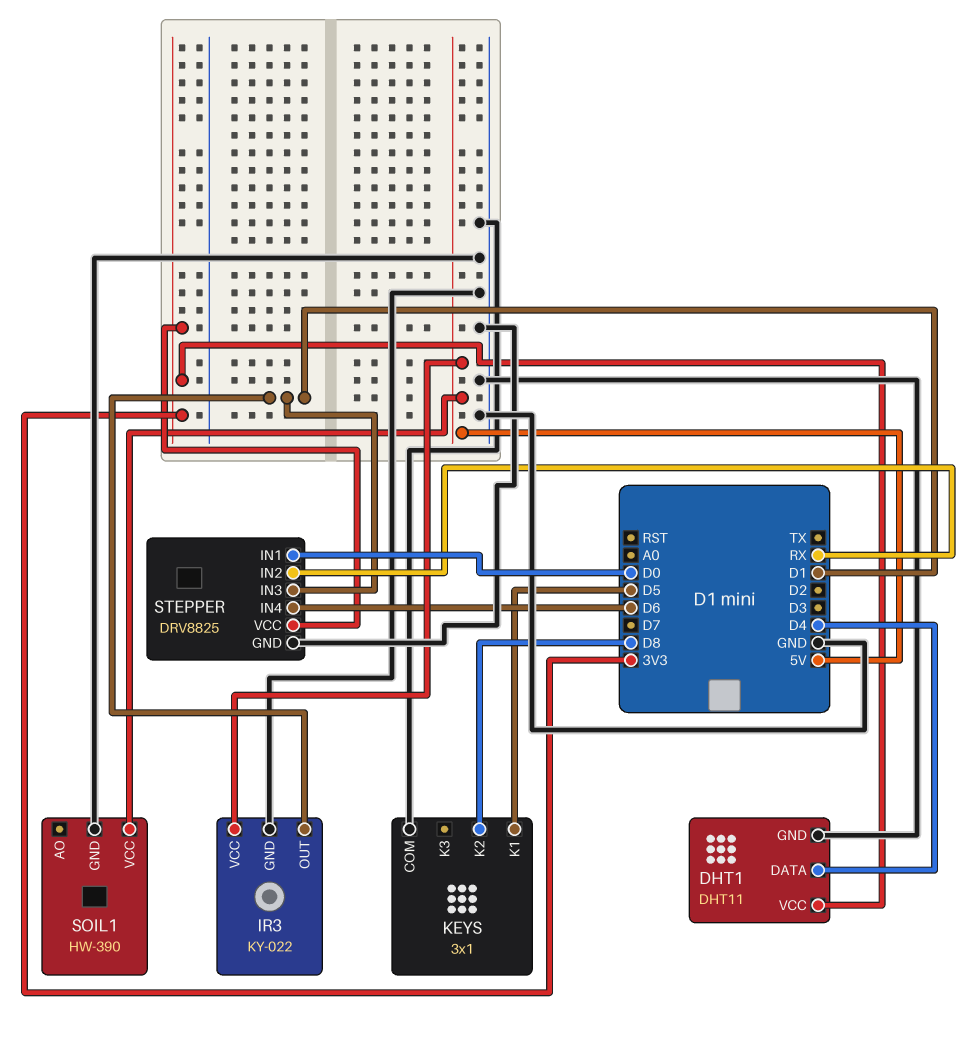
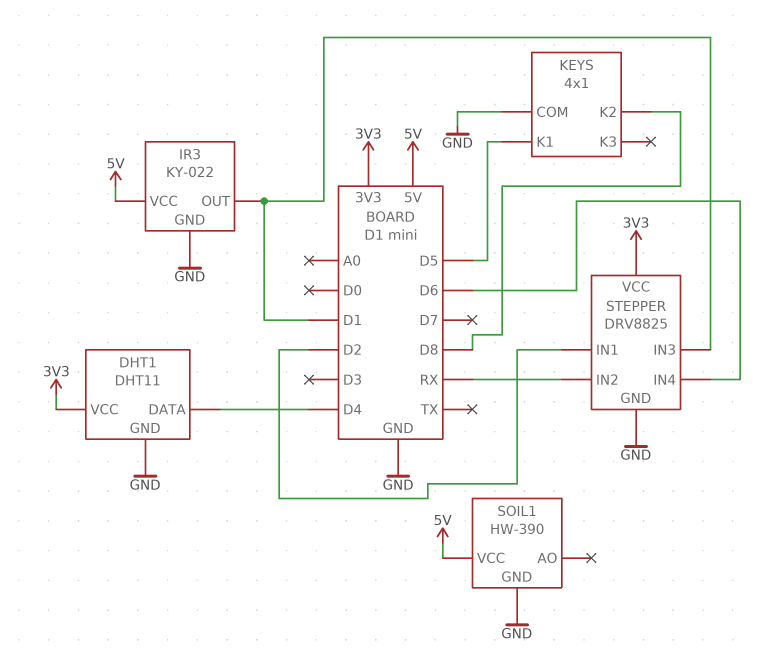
KEYS: 3x1 -> 4x1
STEPPER pin IN1: D0 -> D2

